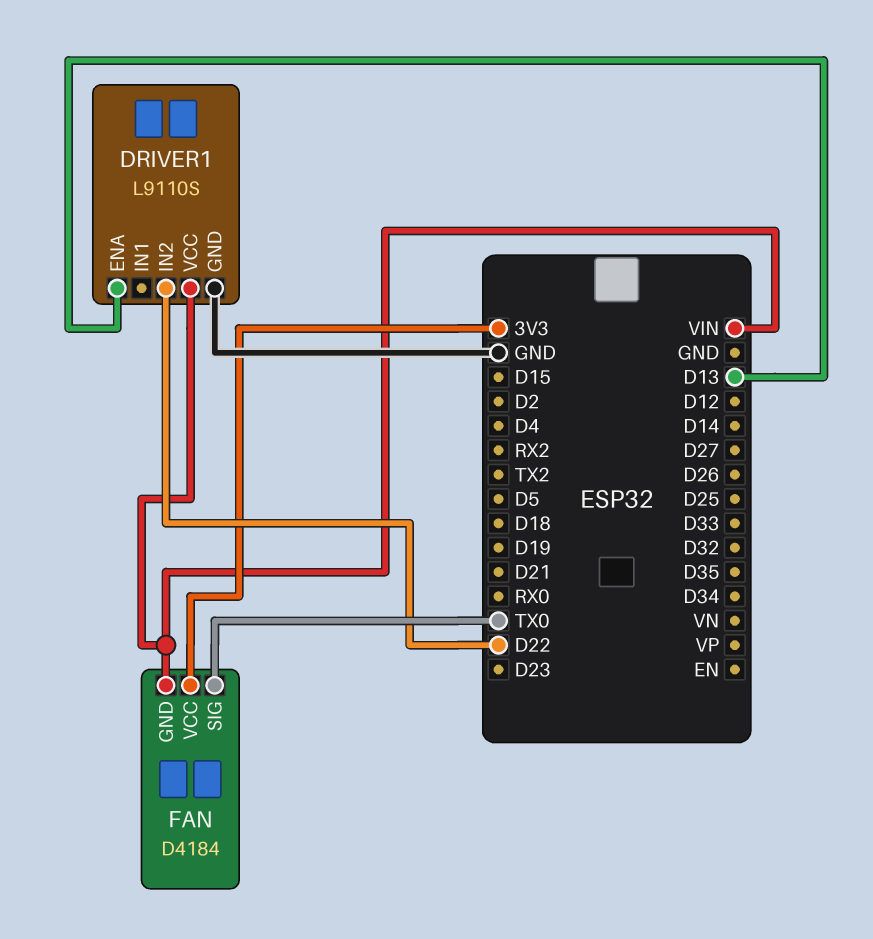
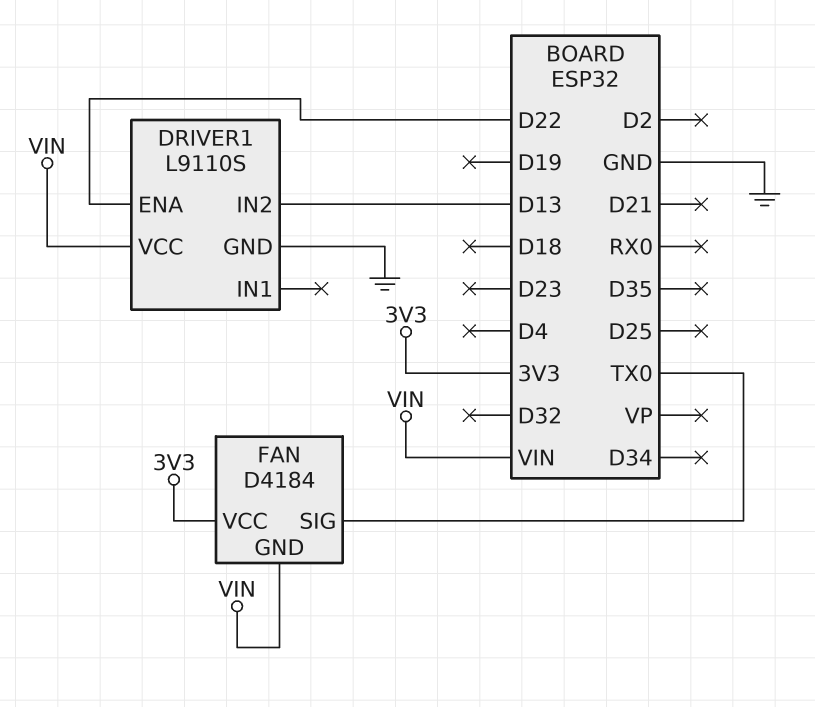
DRIVER1 pin ENA: D13 -> D22
DRIVER1 pin IN2: D22 -> D13

